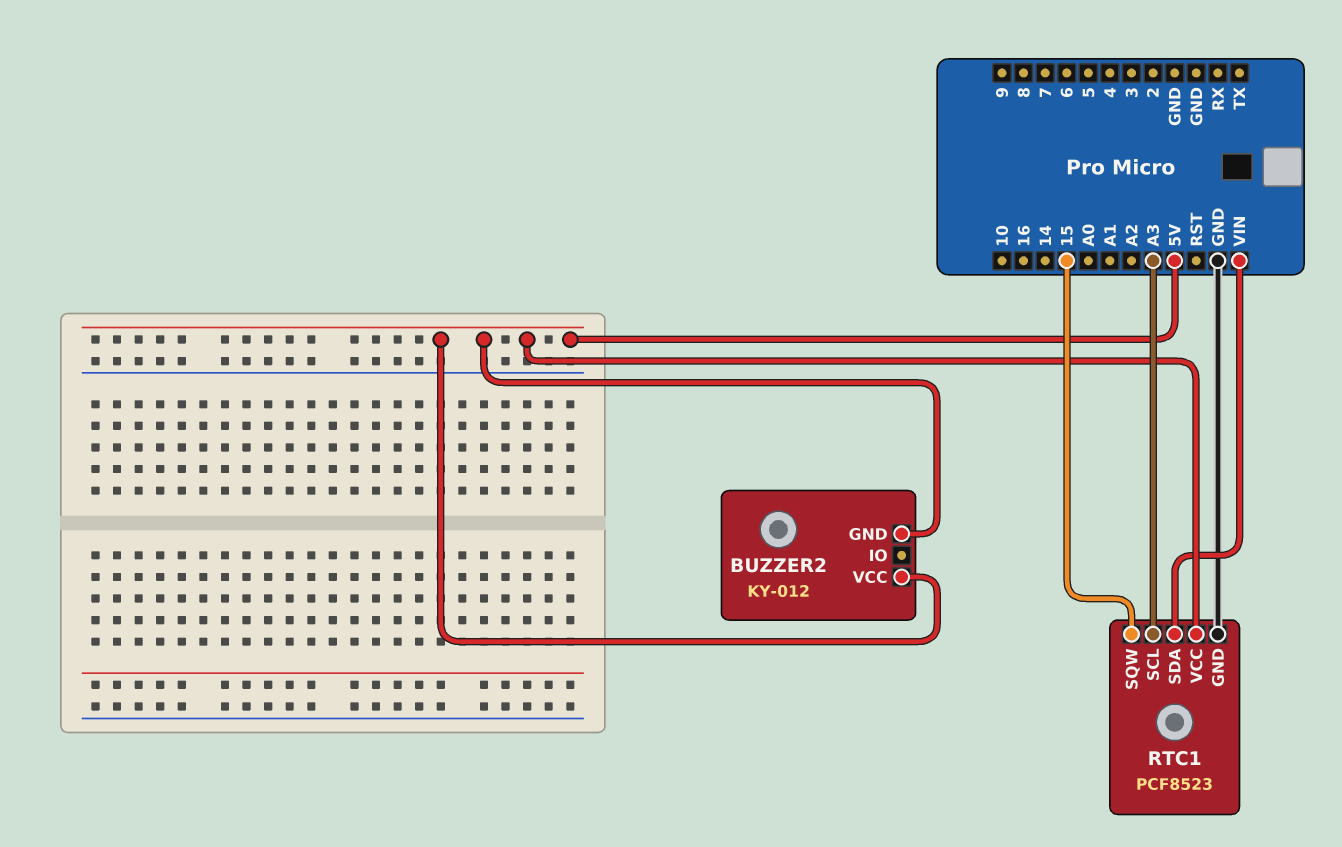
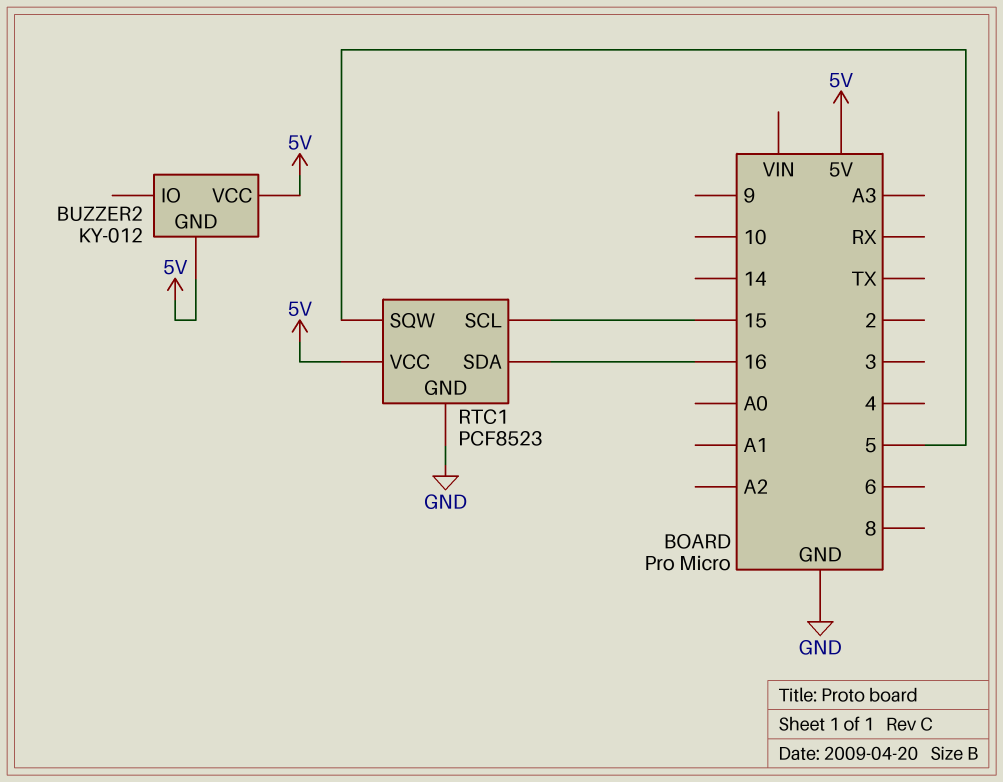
RTC1 pin SCL: A3 -> 15
RTC1 pin SDA: VIN -> 16
RTC1 pin SQW: 15 -> 5

